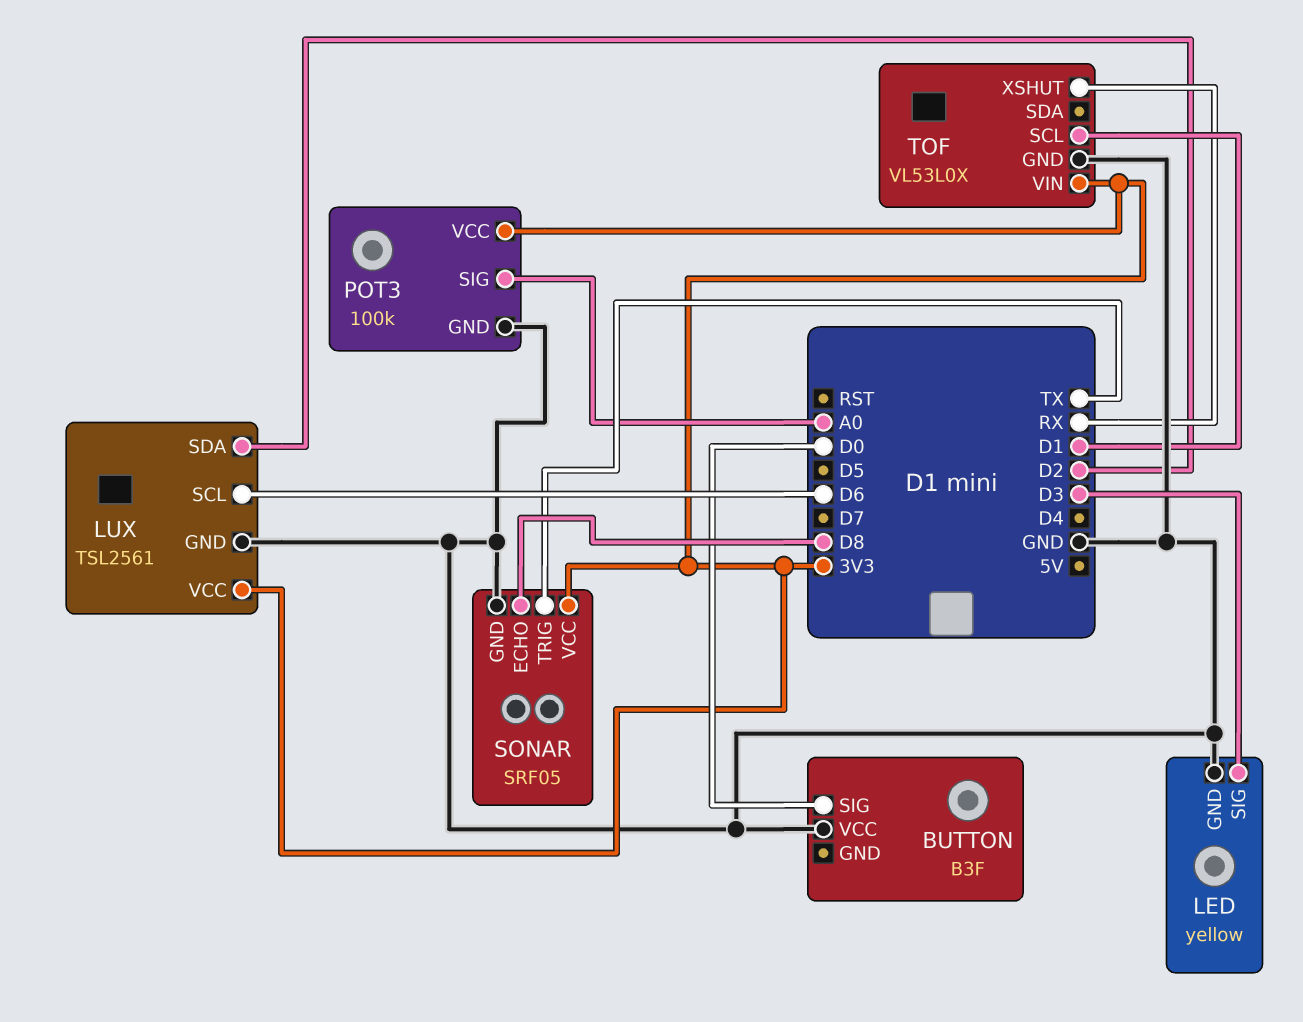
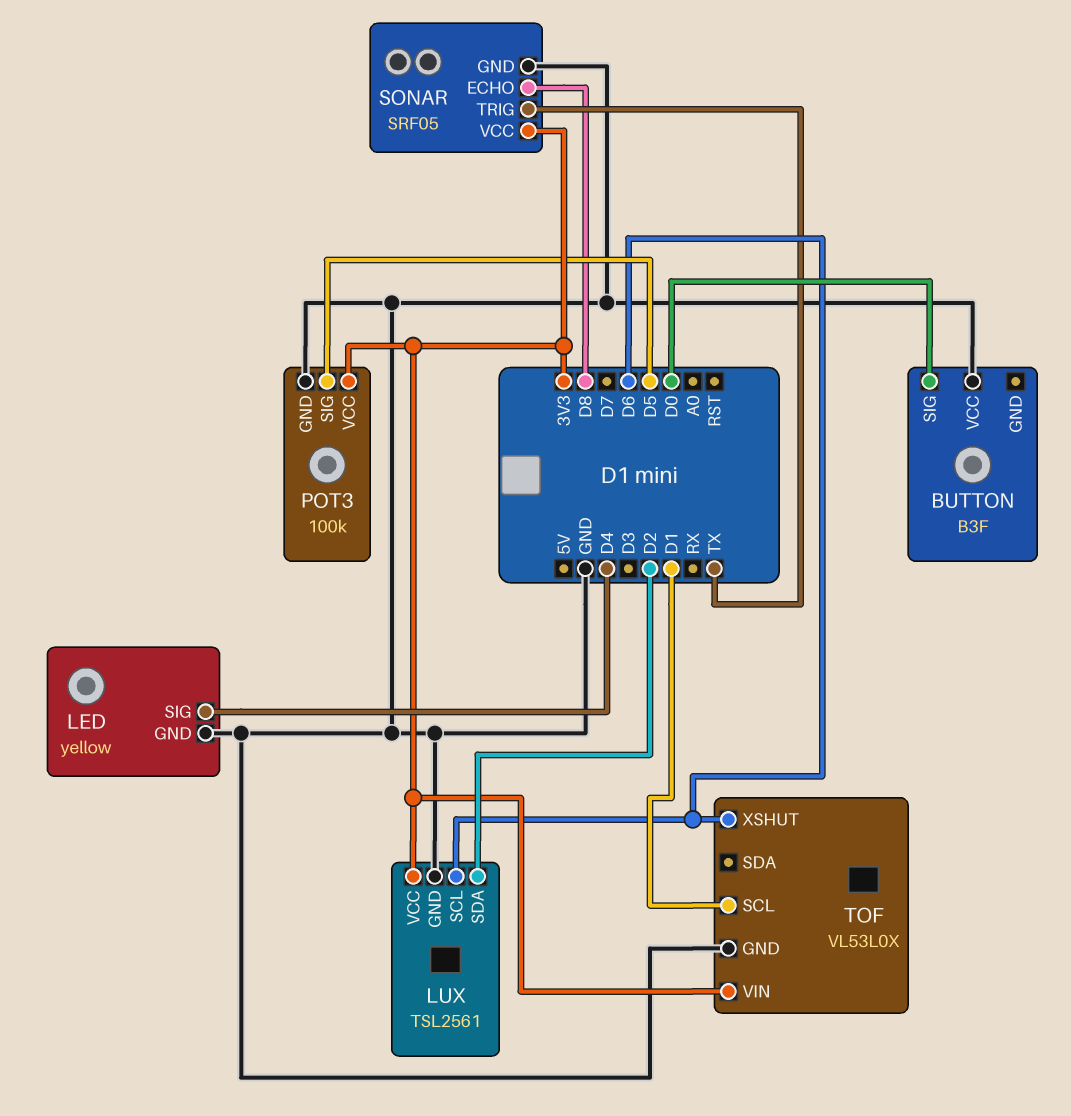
LED pin SIG: D3 -> D4
POT3 pin SIG: A0 -> D5
TOF pin XSHUT: RX -> D6

